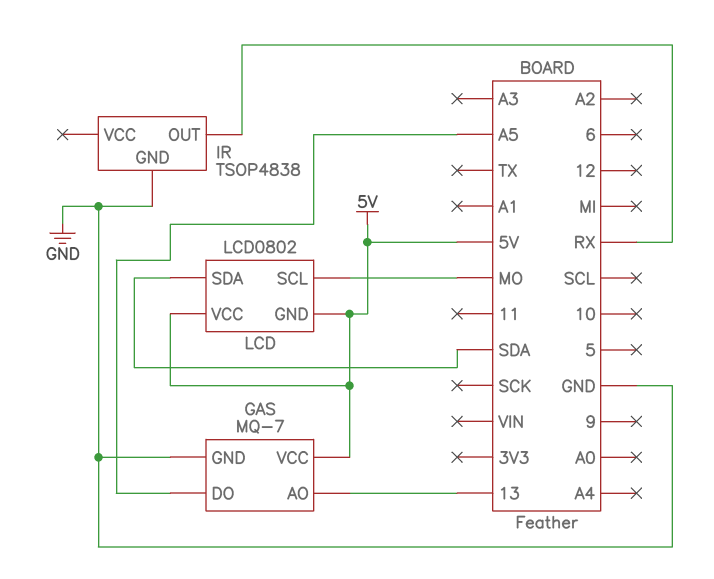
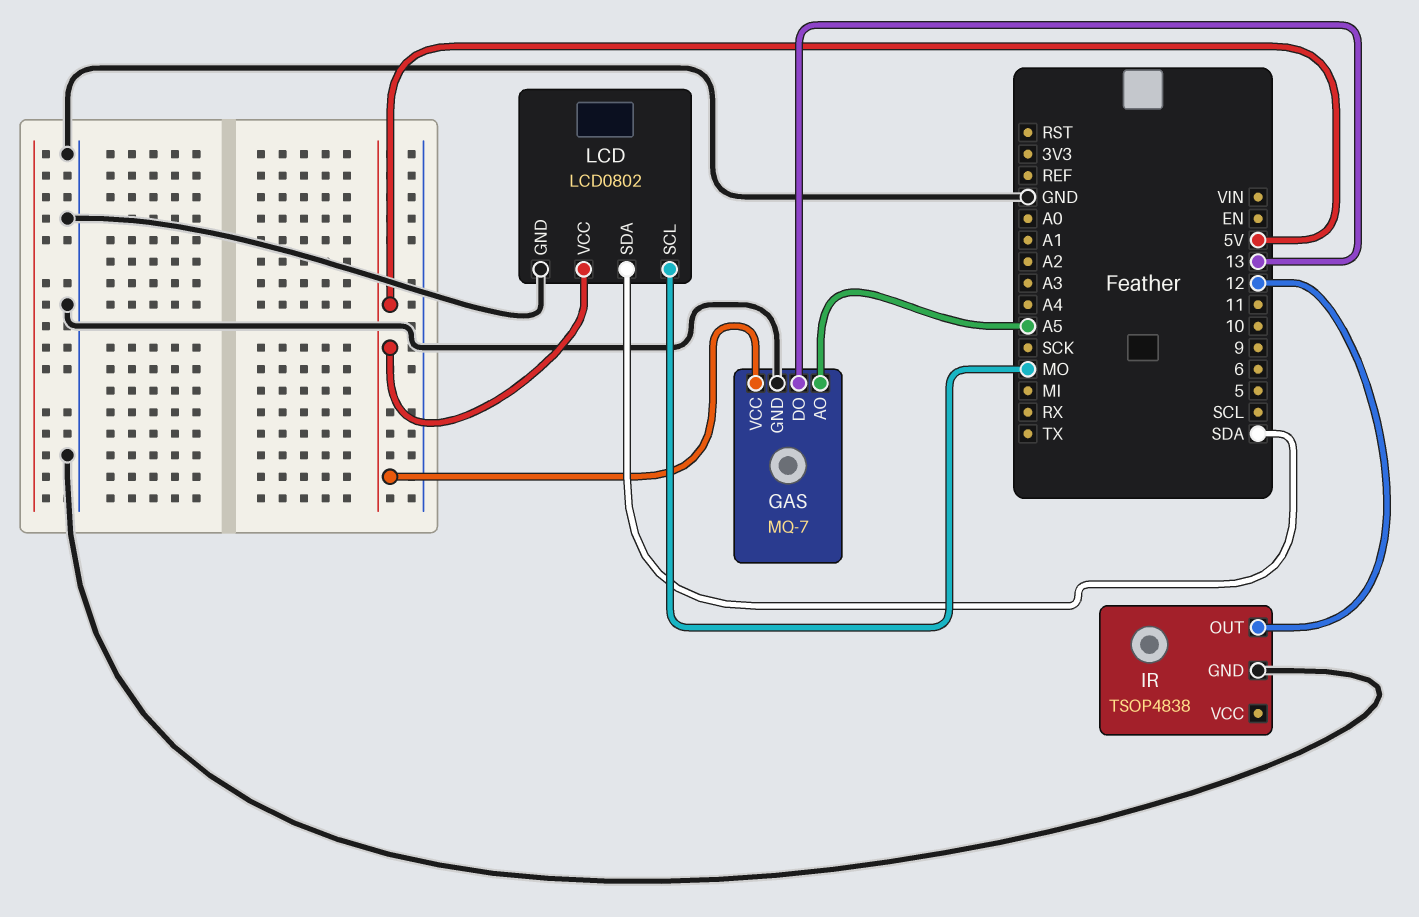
GAS pin AO: 13 -> A5
GAS pin DO: A5 -> 13
IR pin OUT: RX -> 12
LCD pin GND: 5V -> GND

